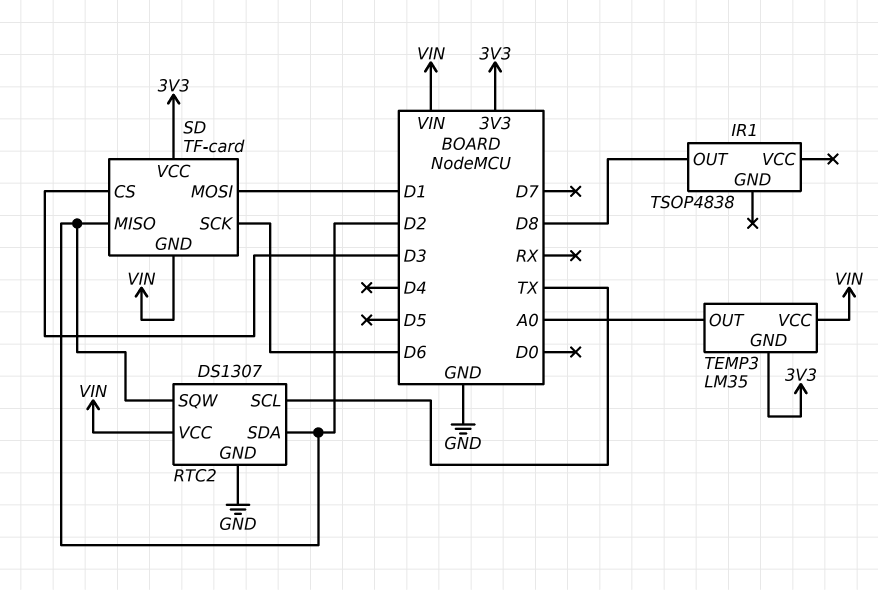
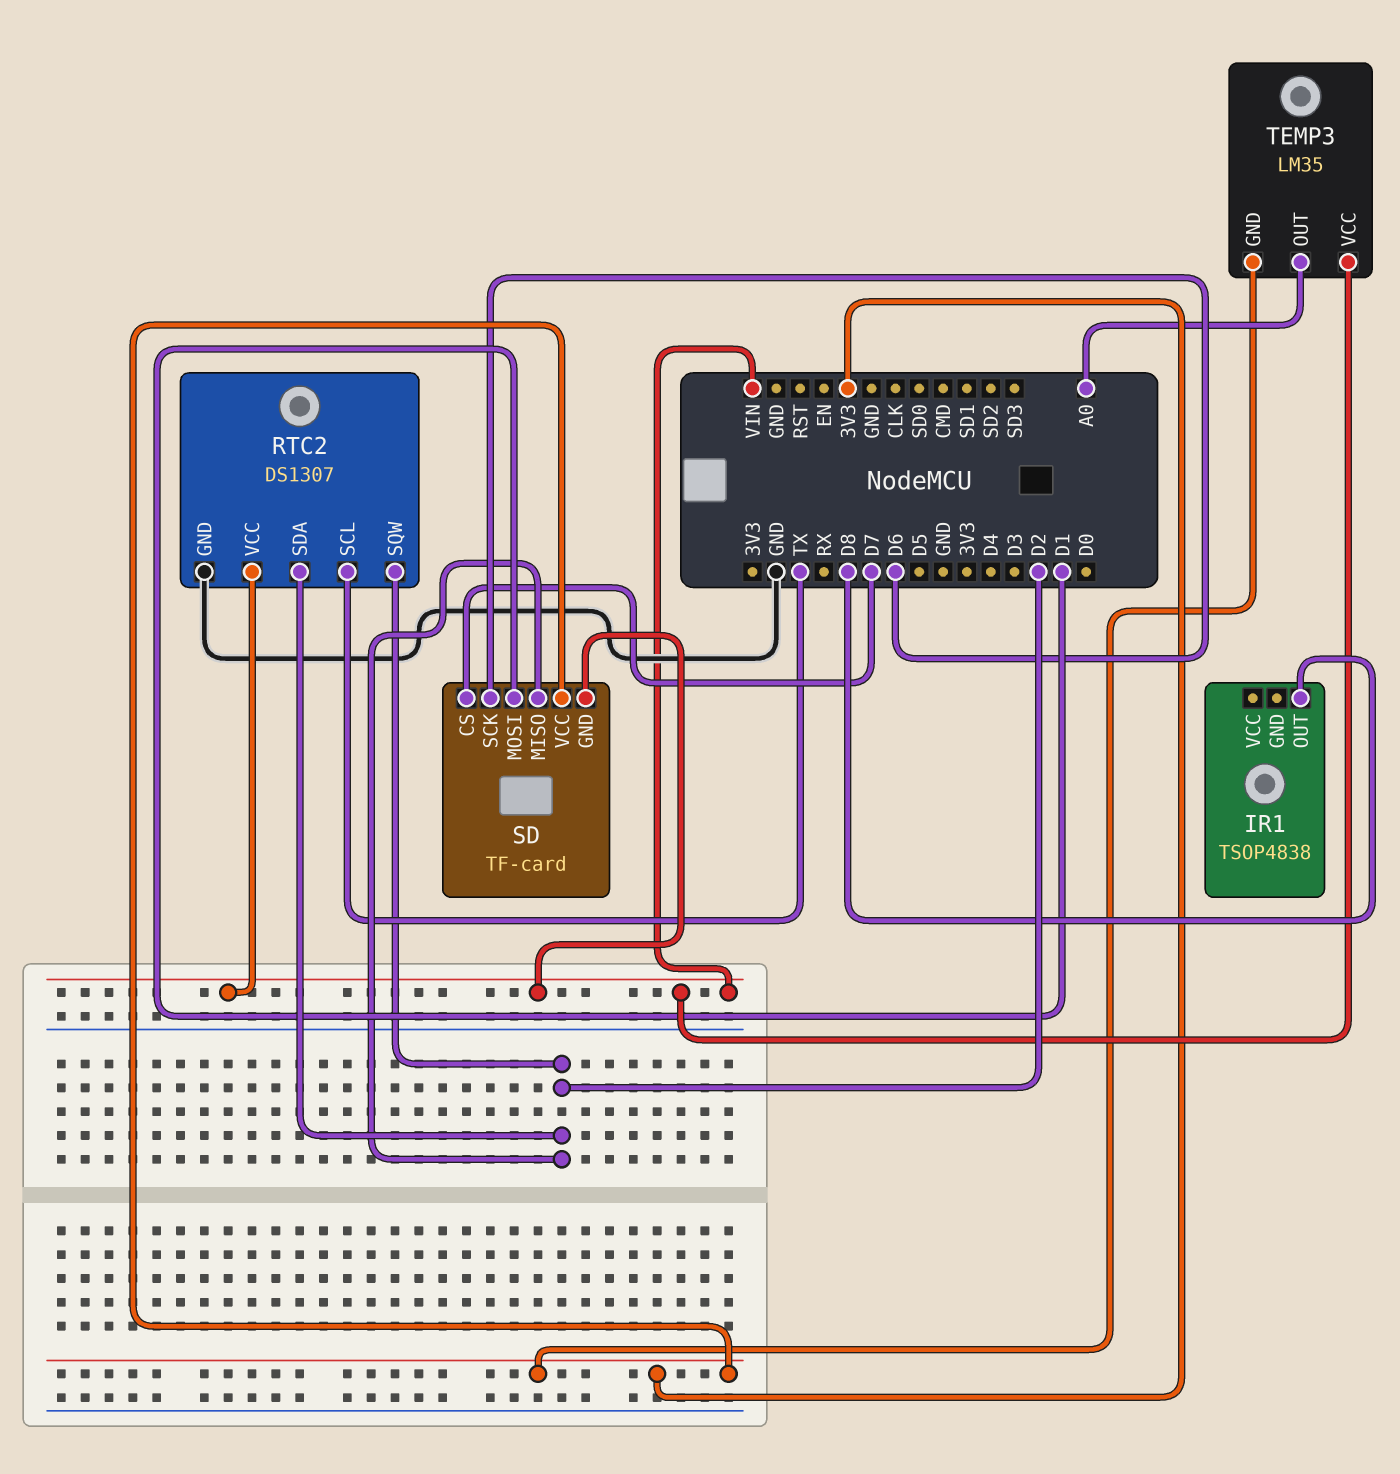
SD pin CS: D3 -> D7

